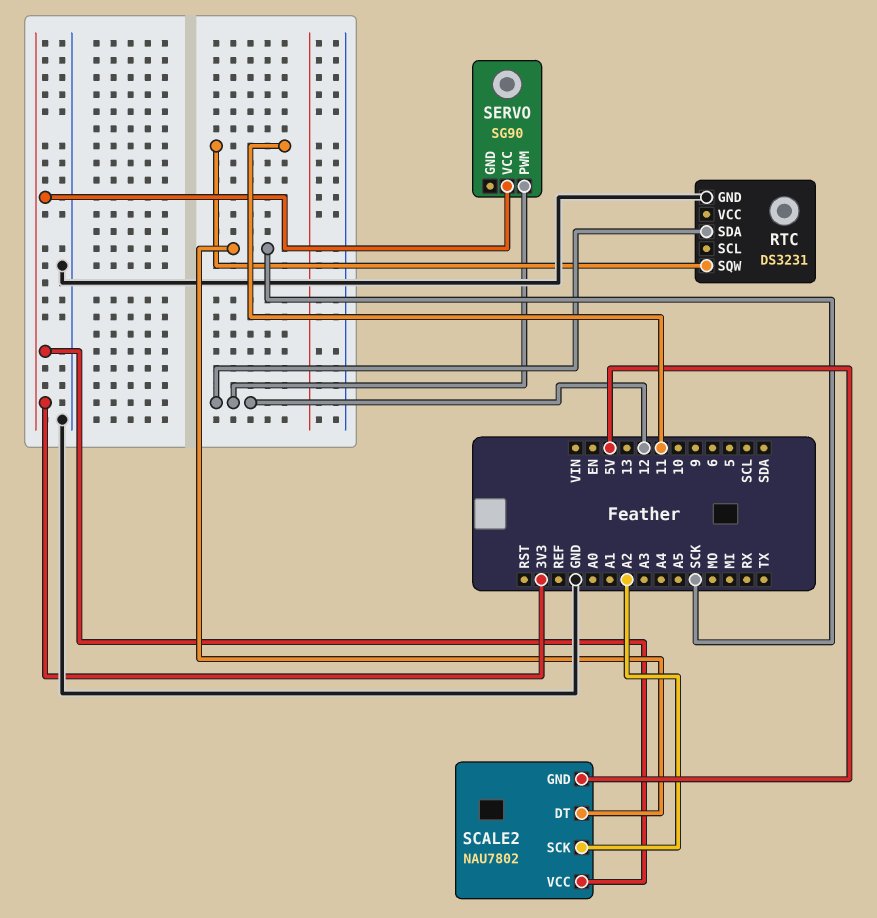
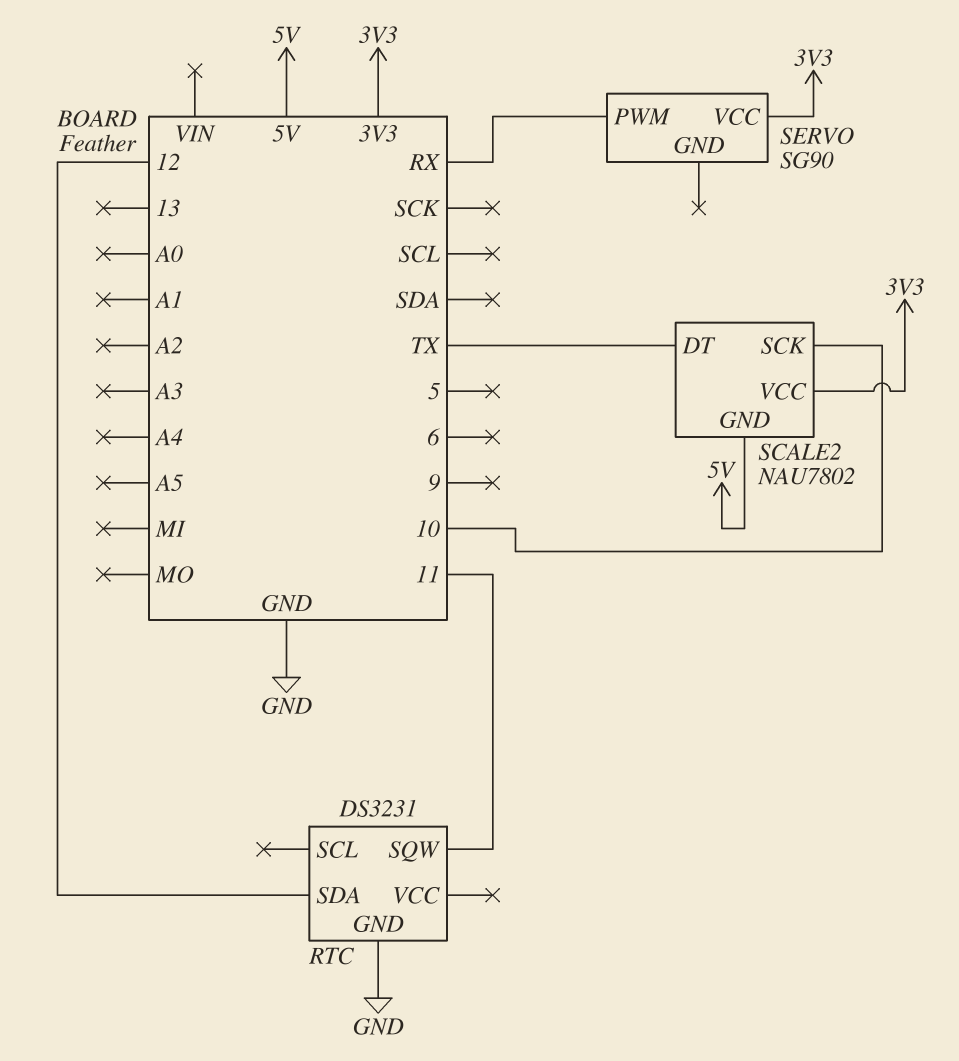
SCALE2 pin DT: SCK -> TX
SCALE2 pin SCK: A2 -> 10
SERVO pin PWM: 12 -> RX

